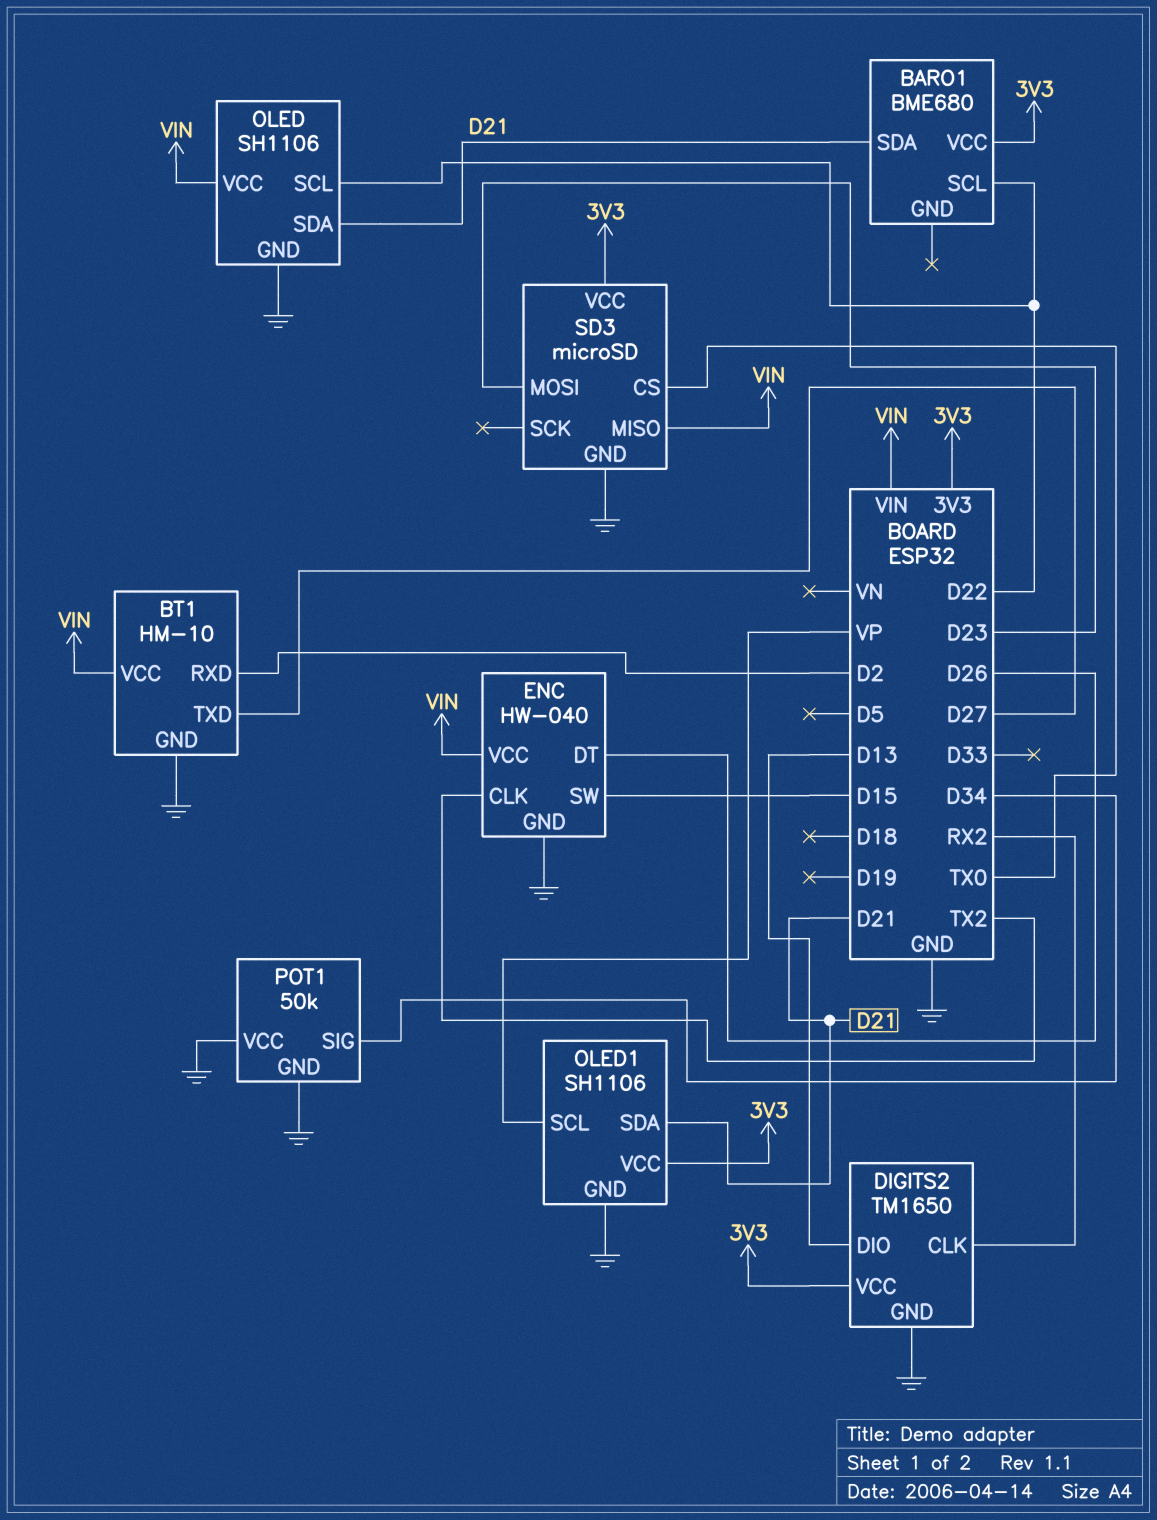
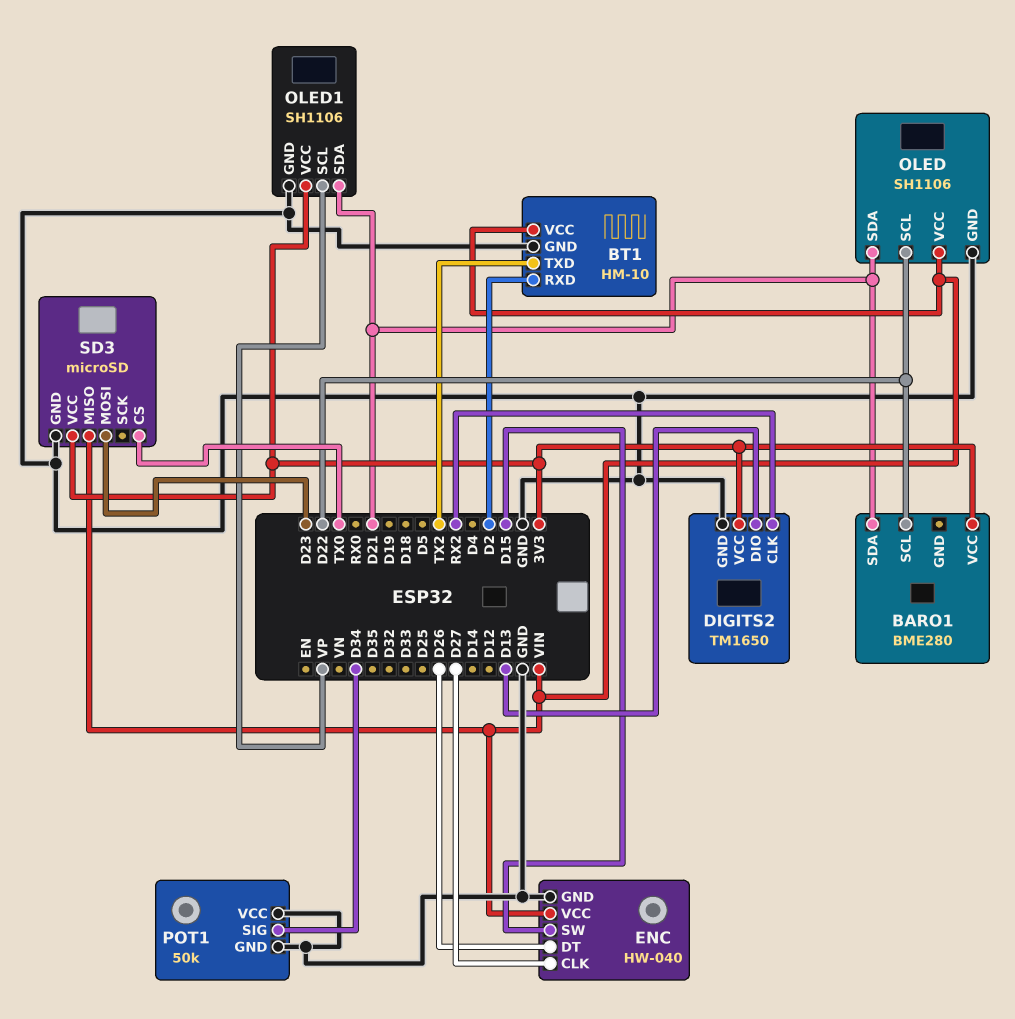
BARO1: BME680 -> BME280
BT1 pin TXD: D27 -> TX2
ENC pin CLK: TX2 -> D27

